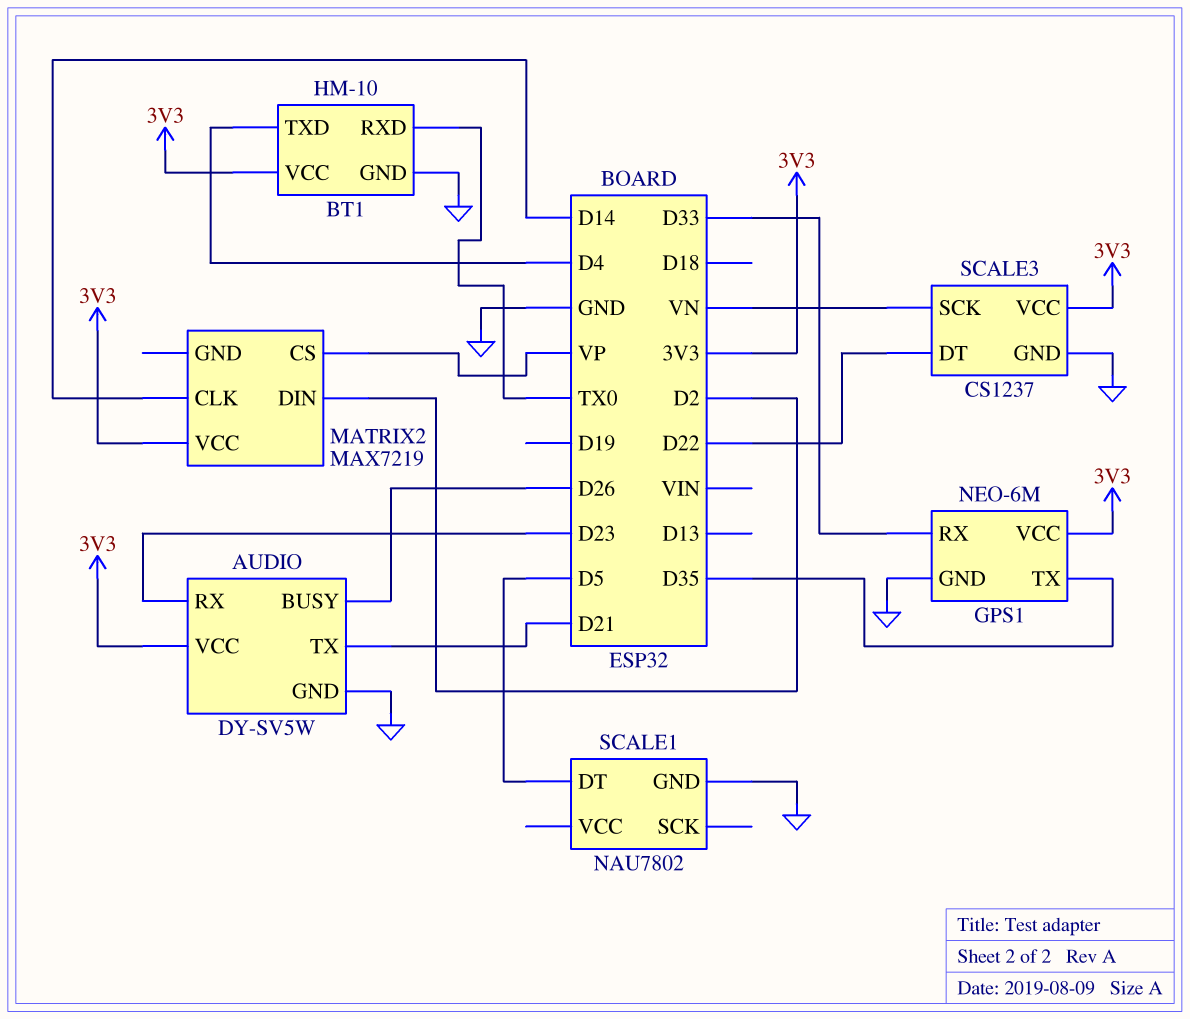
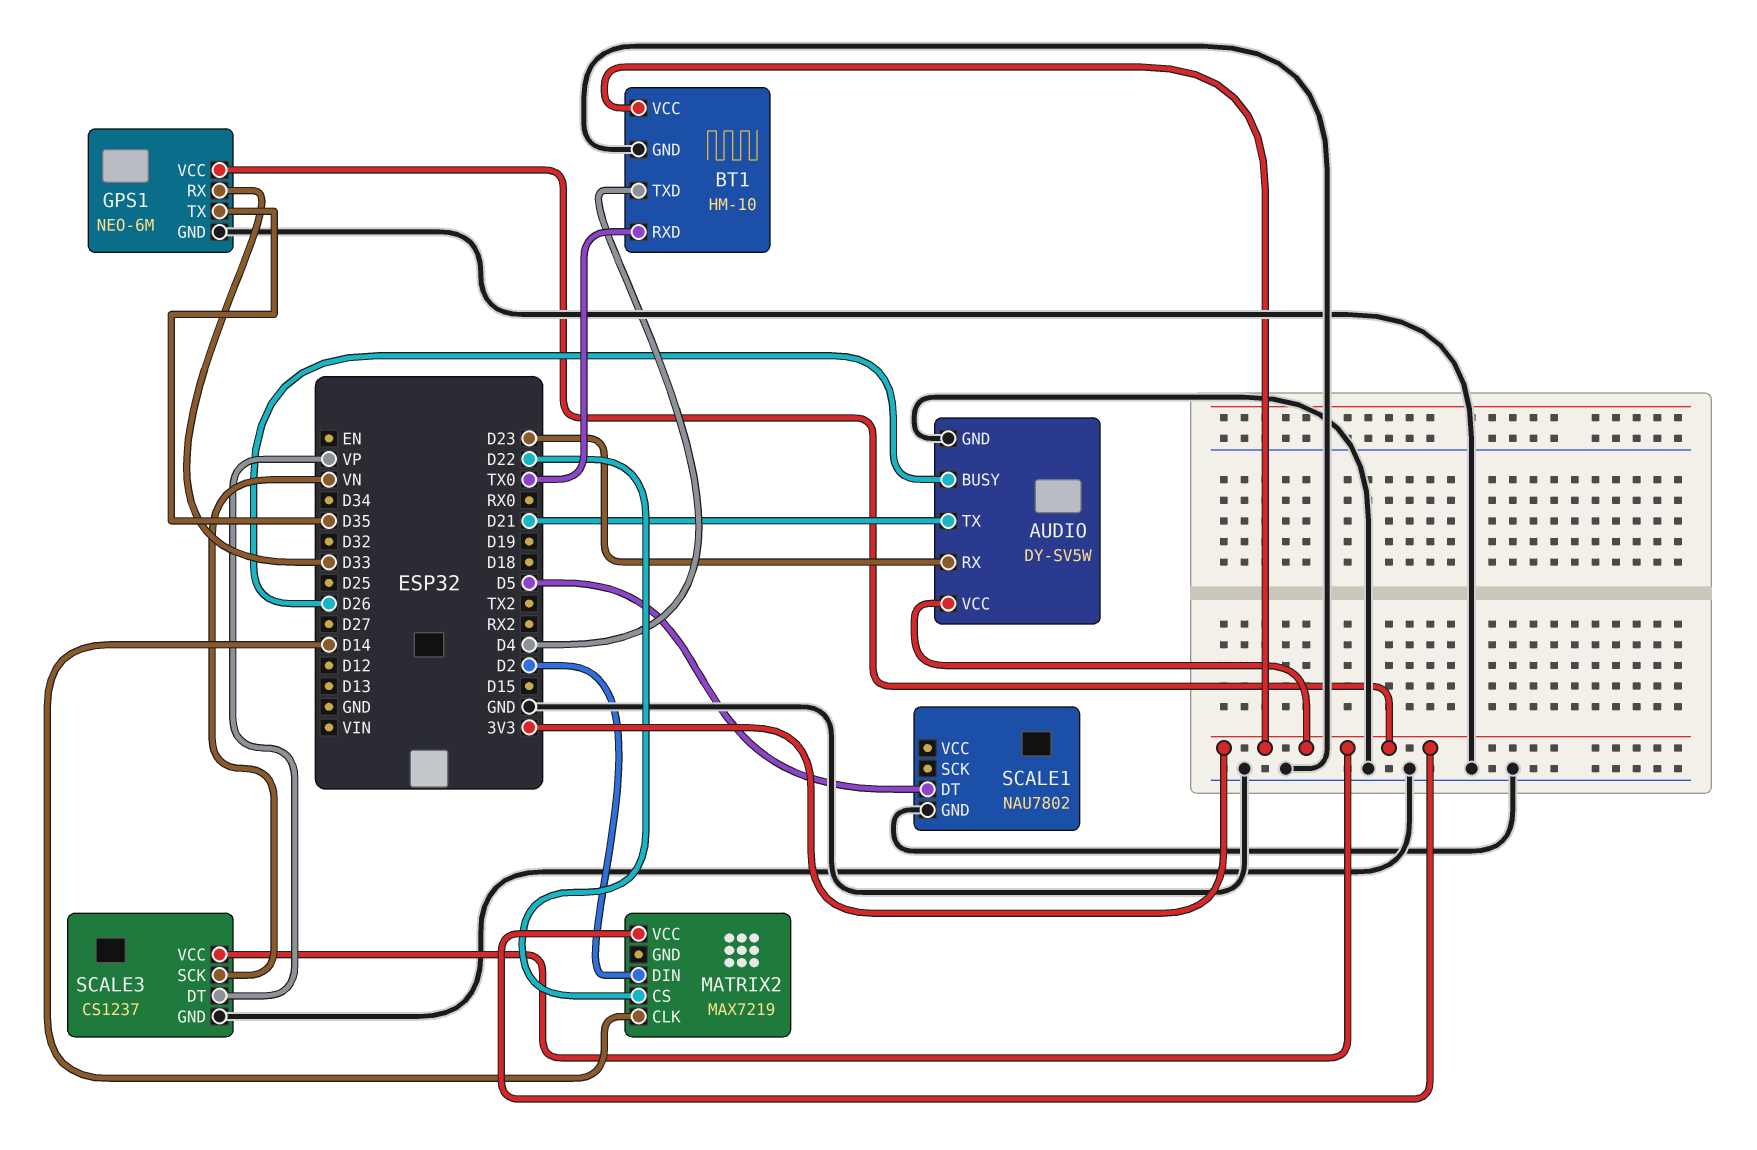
MATRIX2 pin CS: VP -> D22
SCALE3 pin DT: D22 -> VP

